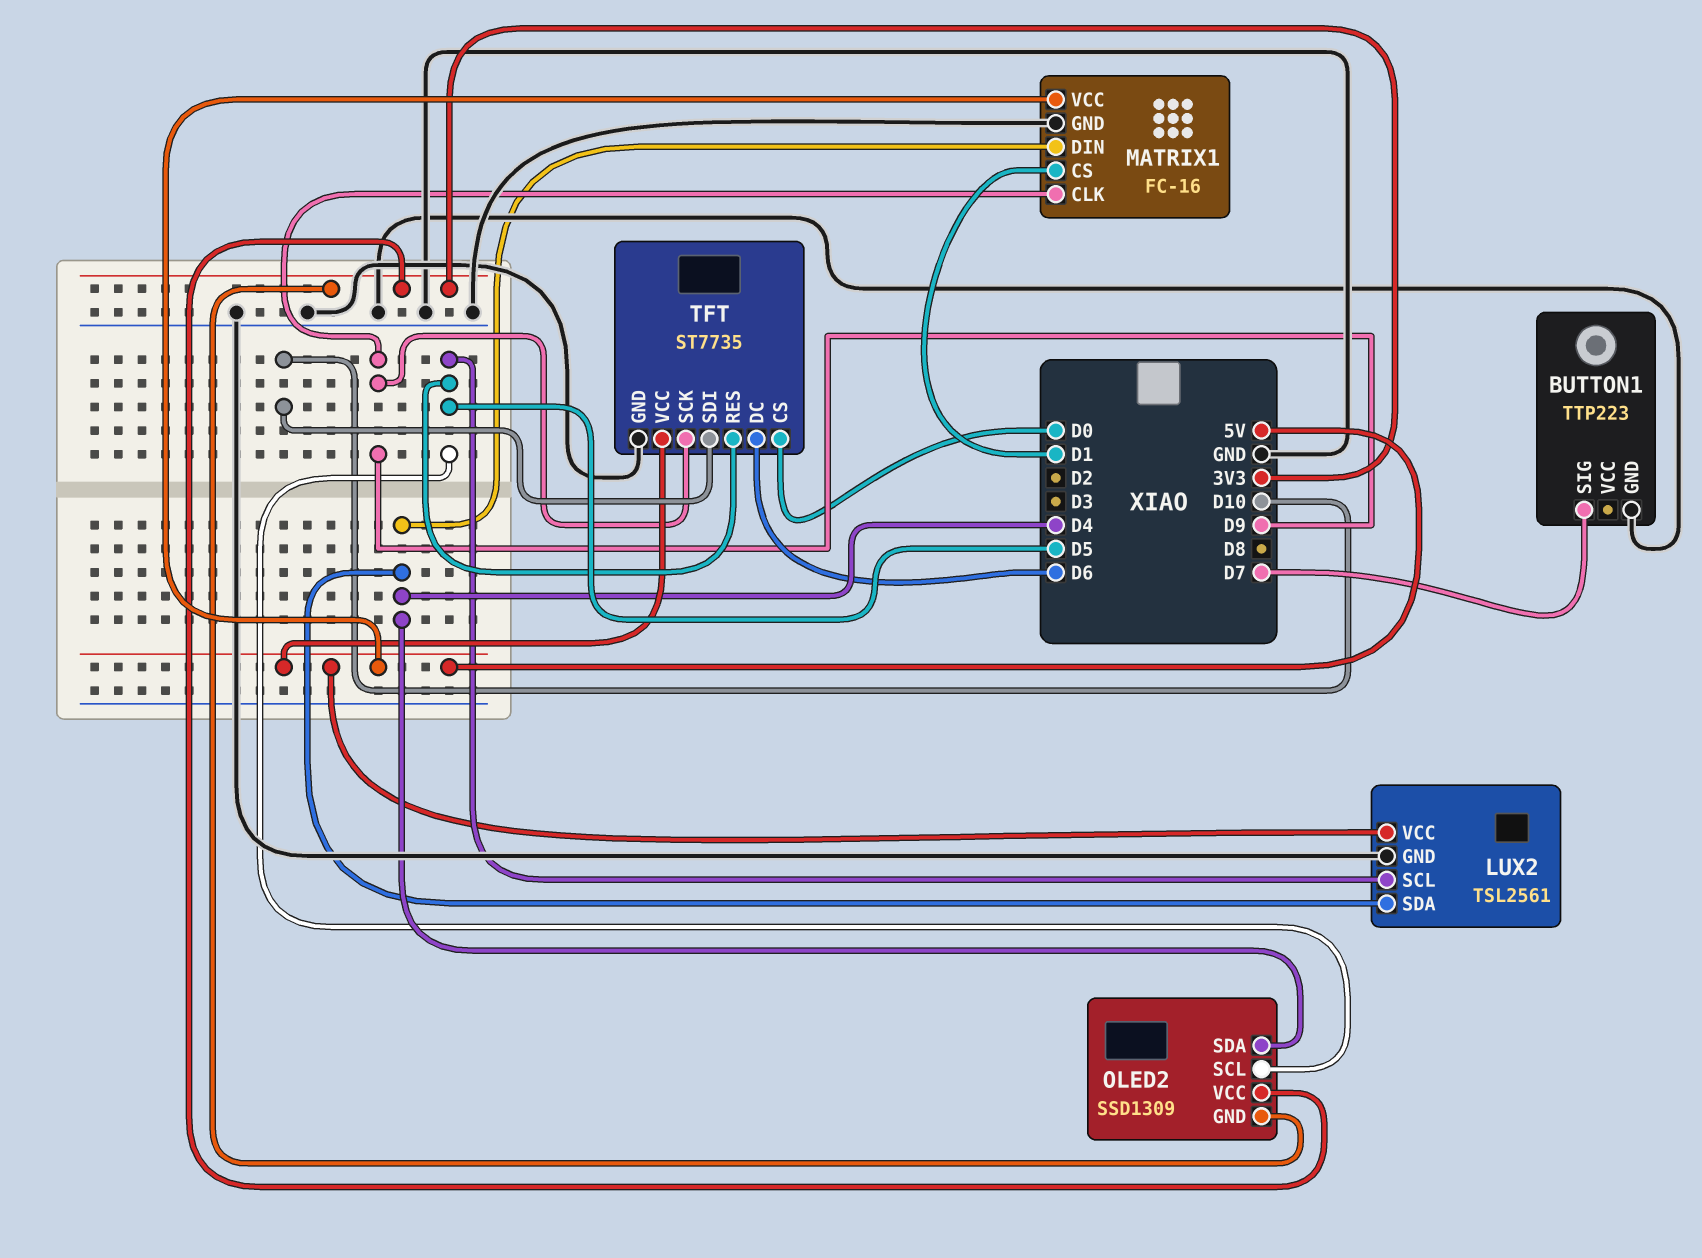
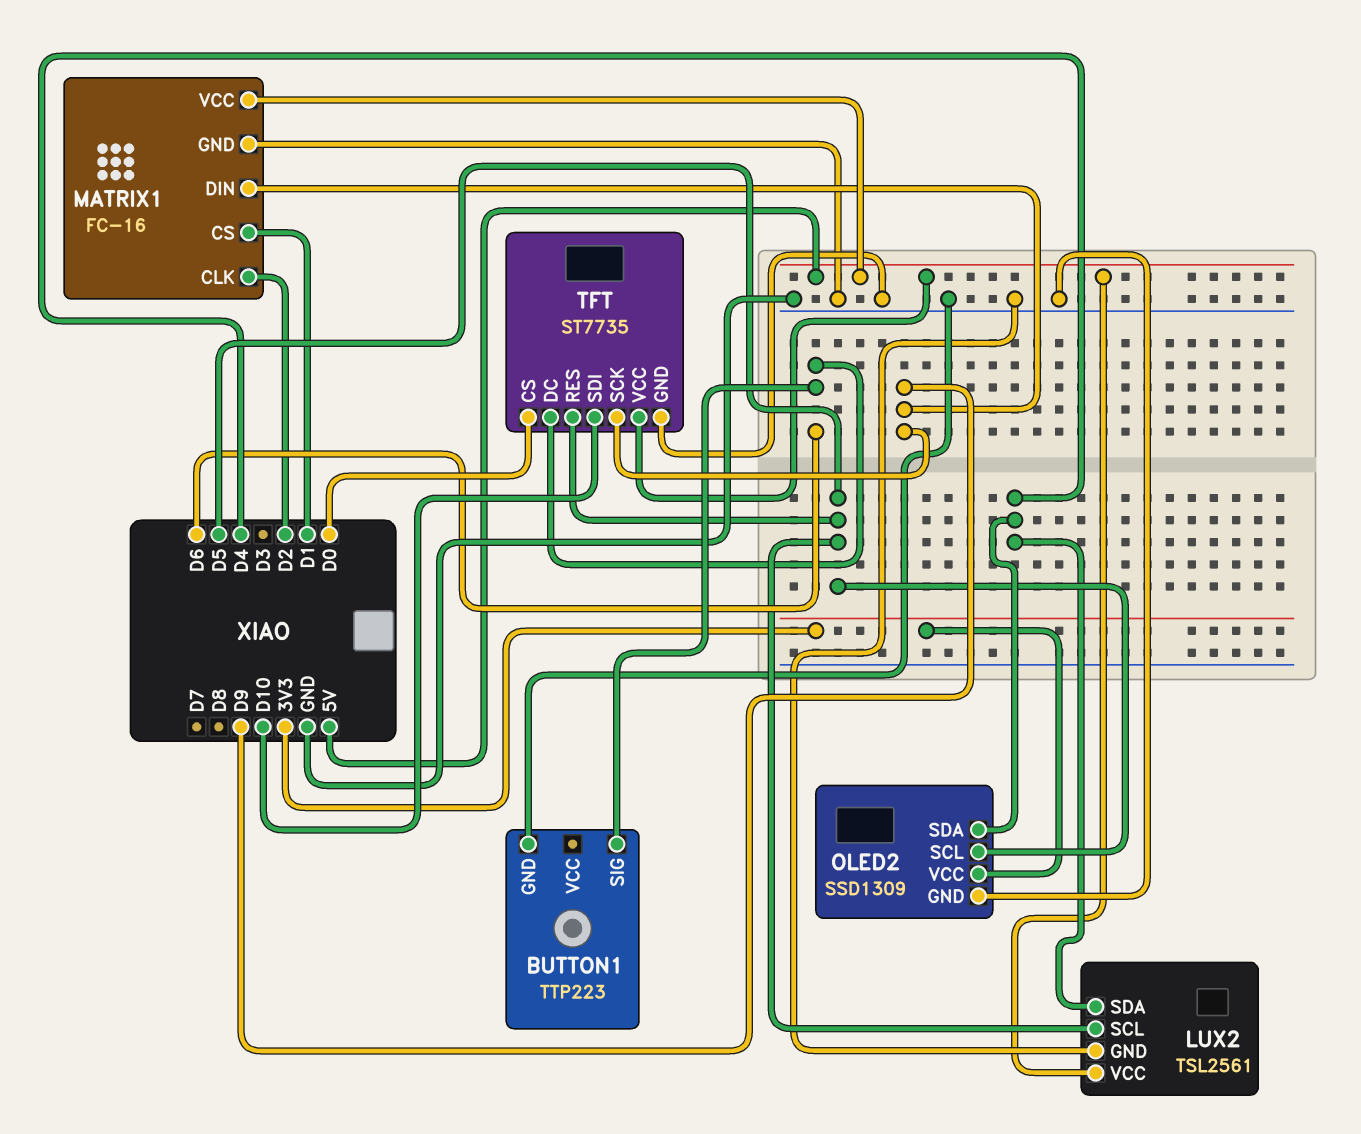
BUTTON1 pin SIG: D7 -> D6
MATRIX1 pin CLK: D9 -> D2
MATRIX1 pin DIN: D4 -> D9
OLED2 pin GND: 3V3 -> GND

